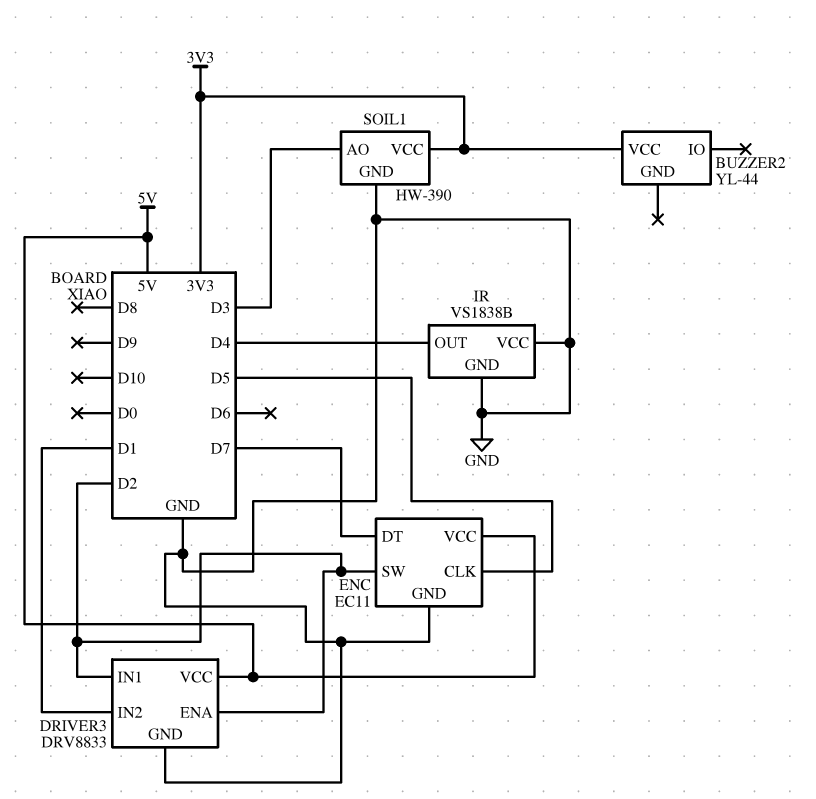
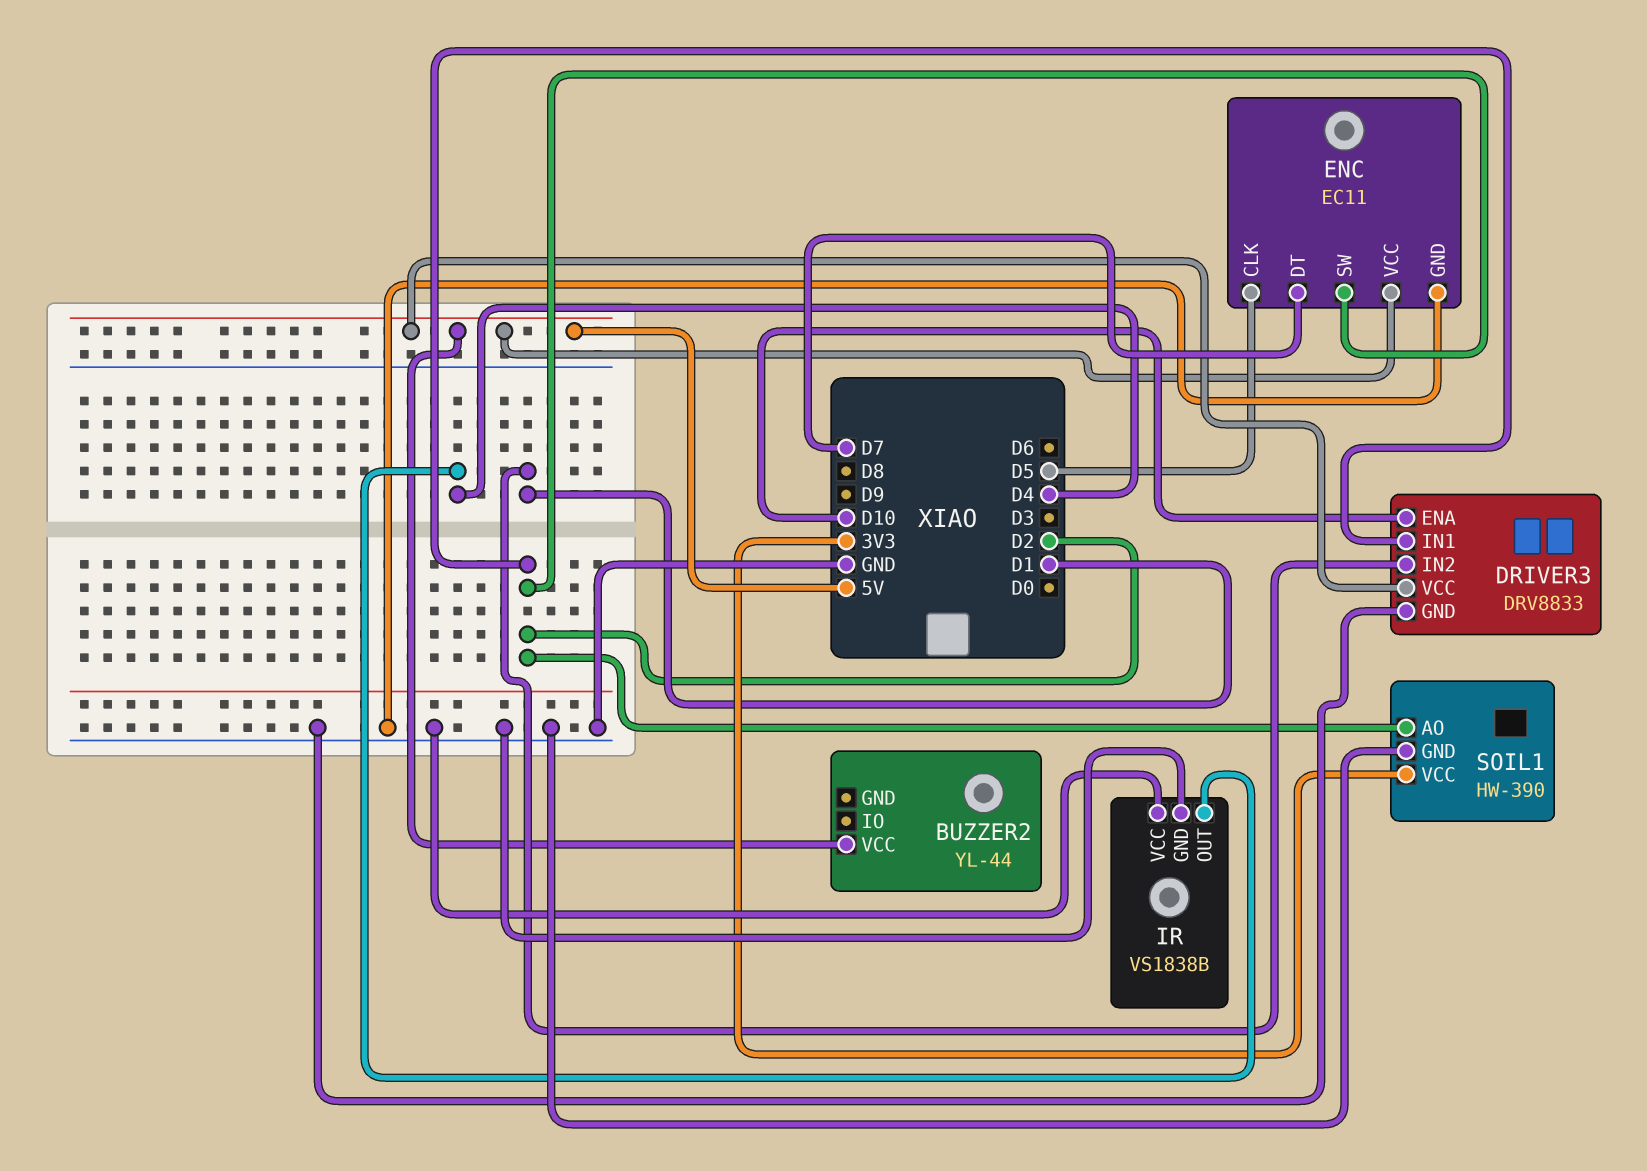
BUZZER2 pin VCC: 3V3 -> 5V
DRIVER3 pin ENA: D2 -> D10
SOIL1 pin AO: D3 -> D2

